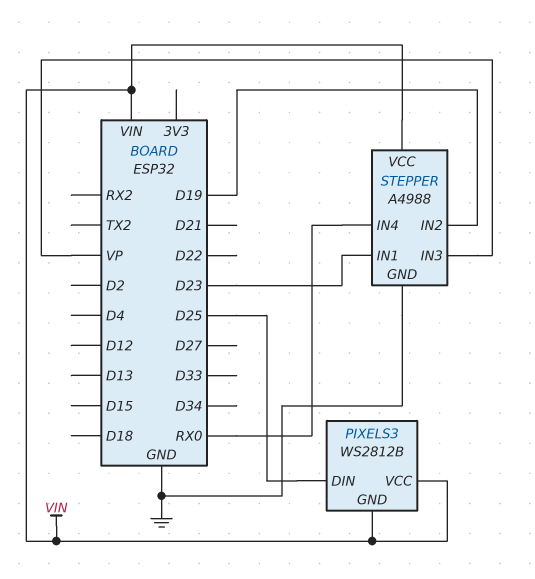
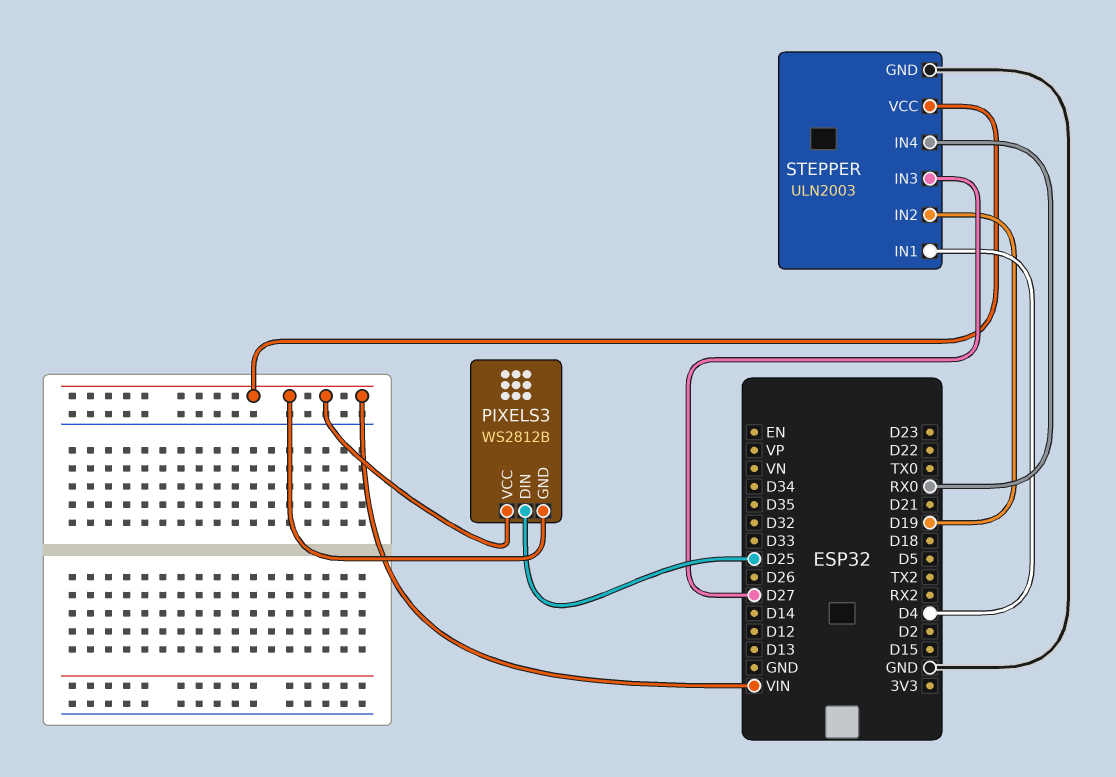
STEPPER: A4988 -> ULN2003
STEPPER pin IN1: D23 -> D4
STEPPER pin IN3: VP -> D27

